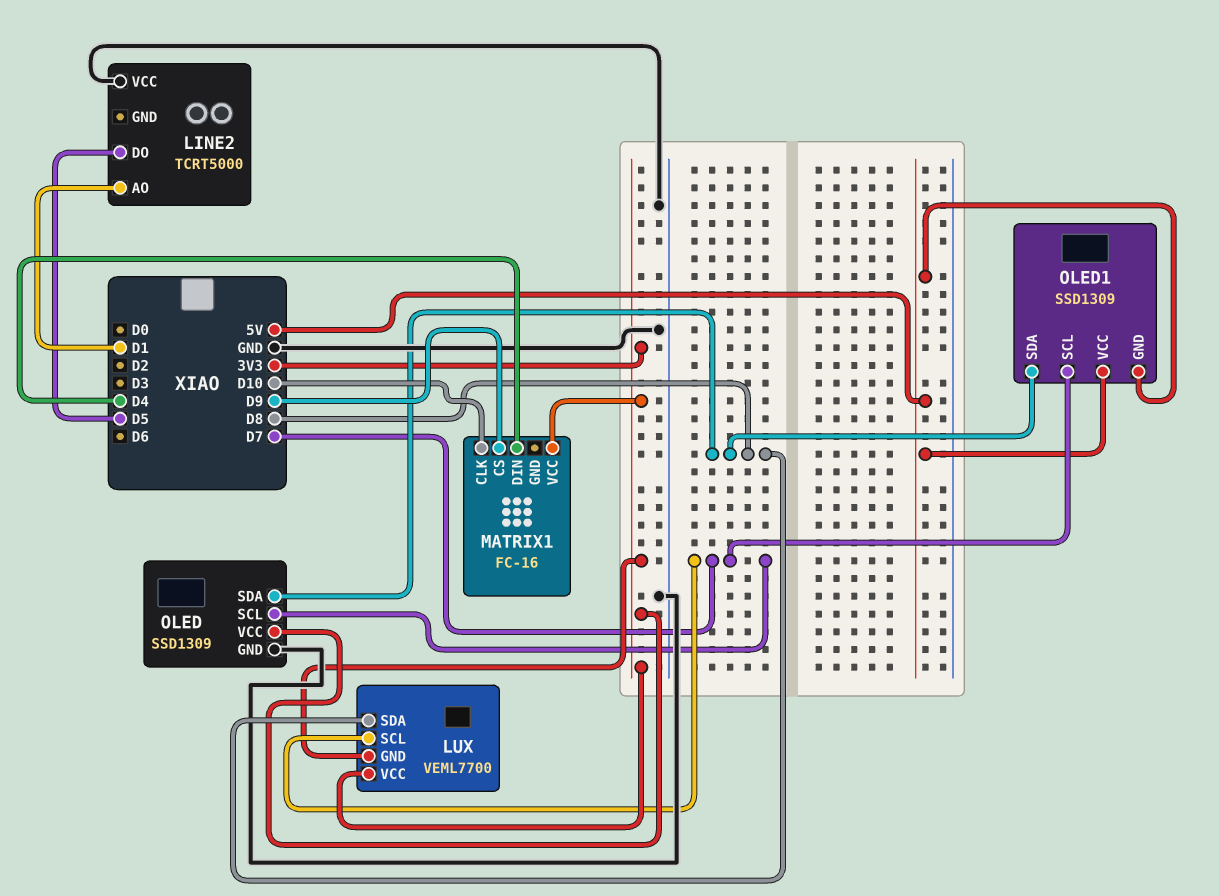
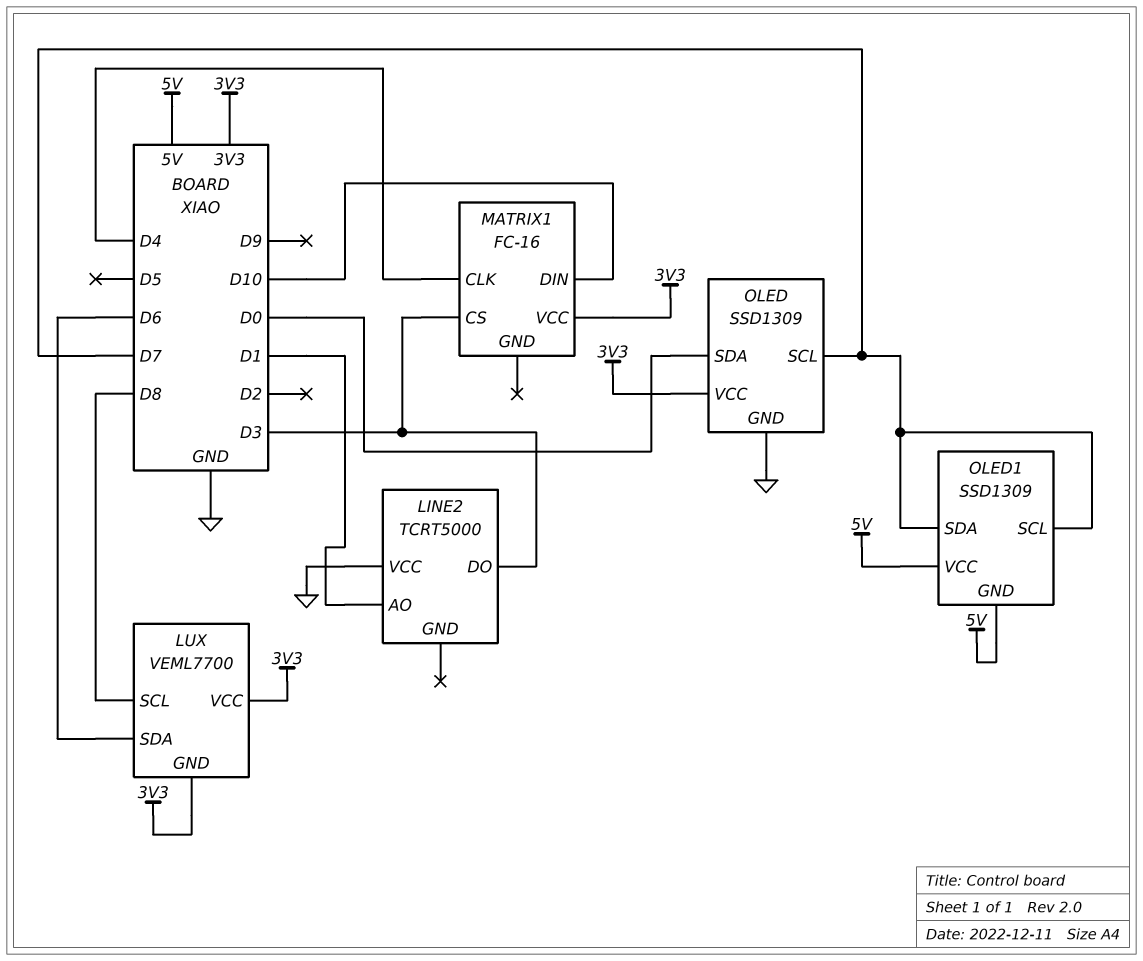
LINE2 pin DO: D5 -> D3
LUX pin SCL: D7 -> D8
LUX pin SDA: D8 -> D6
MATRIX1 pin CLK: D10 -> D4
MATRIX1 pin CS: D9 -> D3
MATRIX1 pin DIN: D4 -> D10
OLED pin SDA: D8 -> D0
OLED1 pin SDA: D8 -> D7

